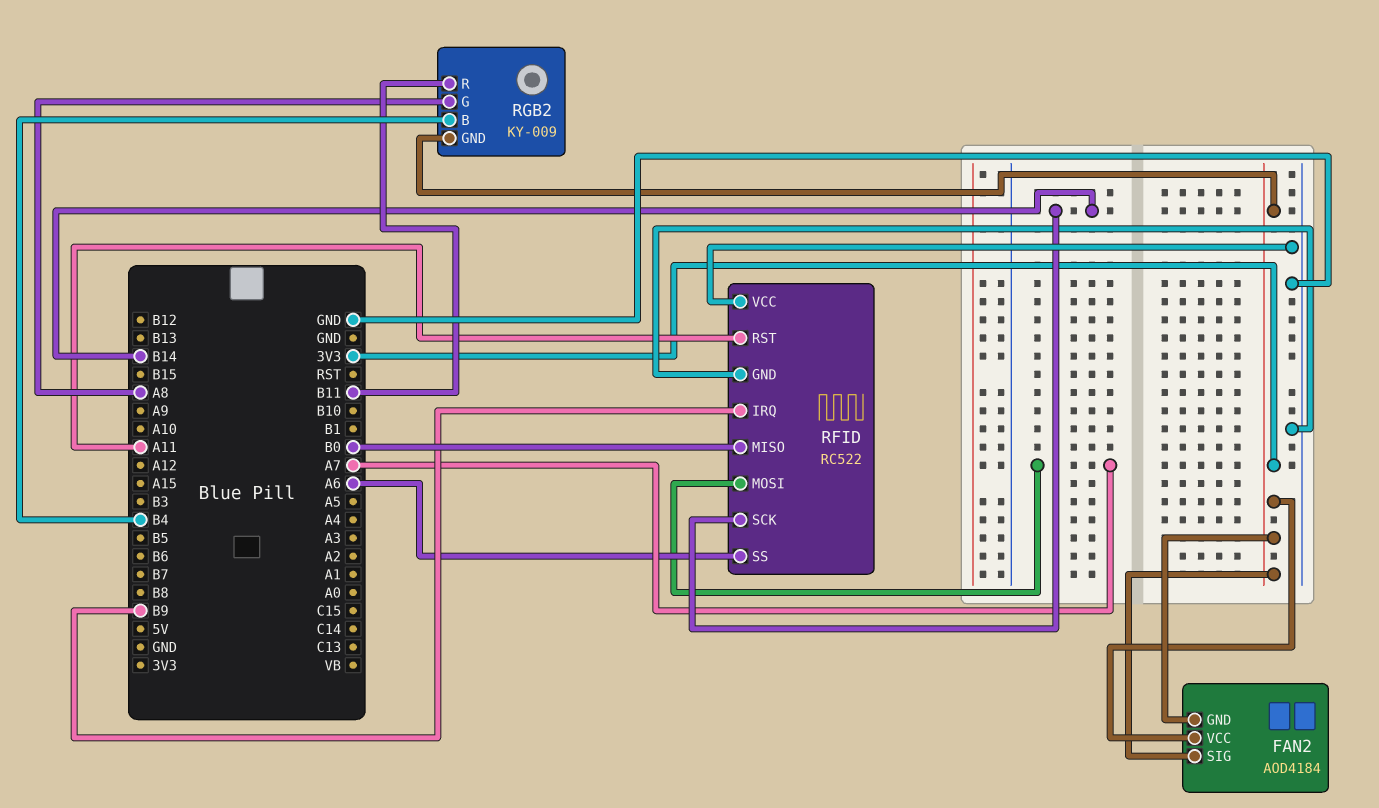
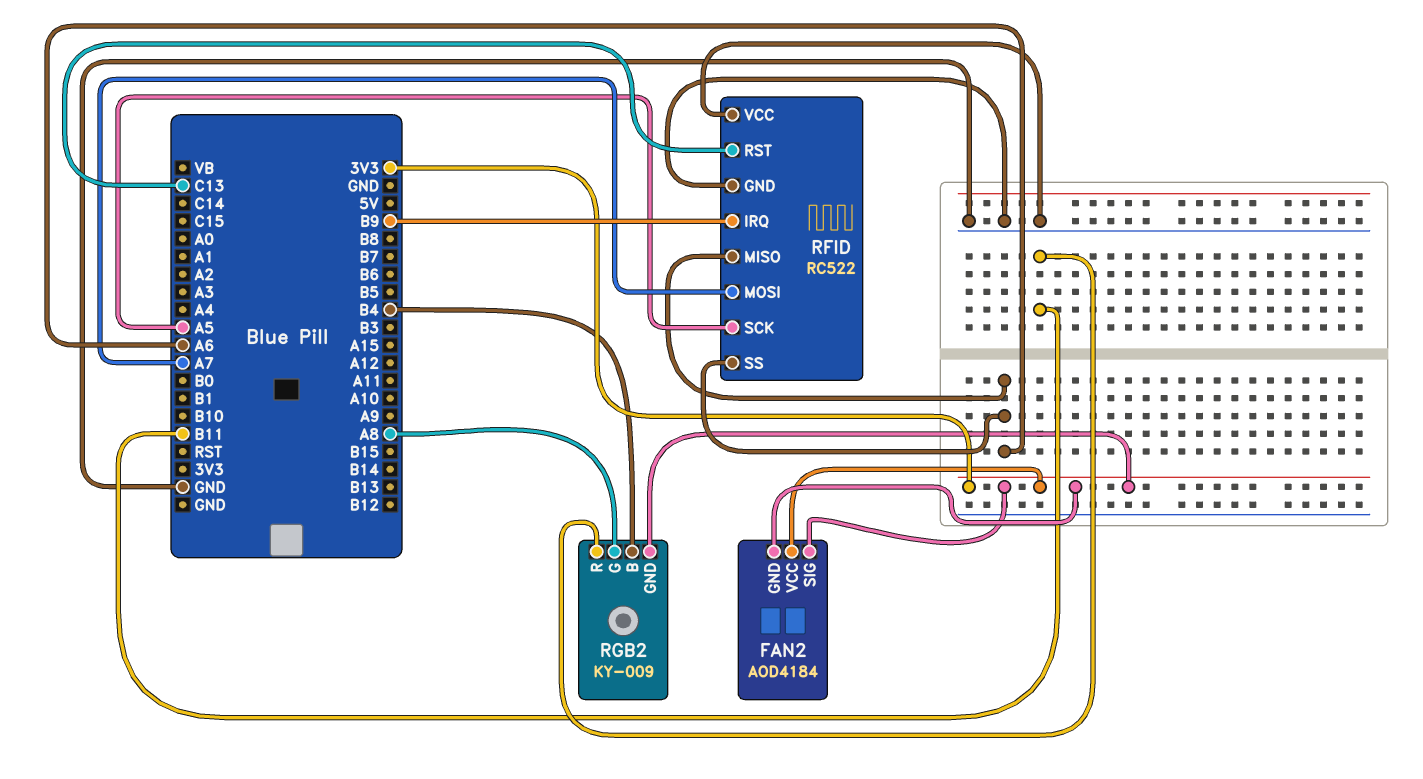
RFID pin MISO: B0 -> A6
RFID pin RST: A11 -> C13
RFID pin SCK: B14 -> A5

